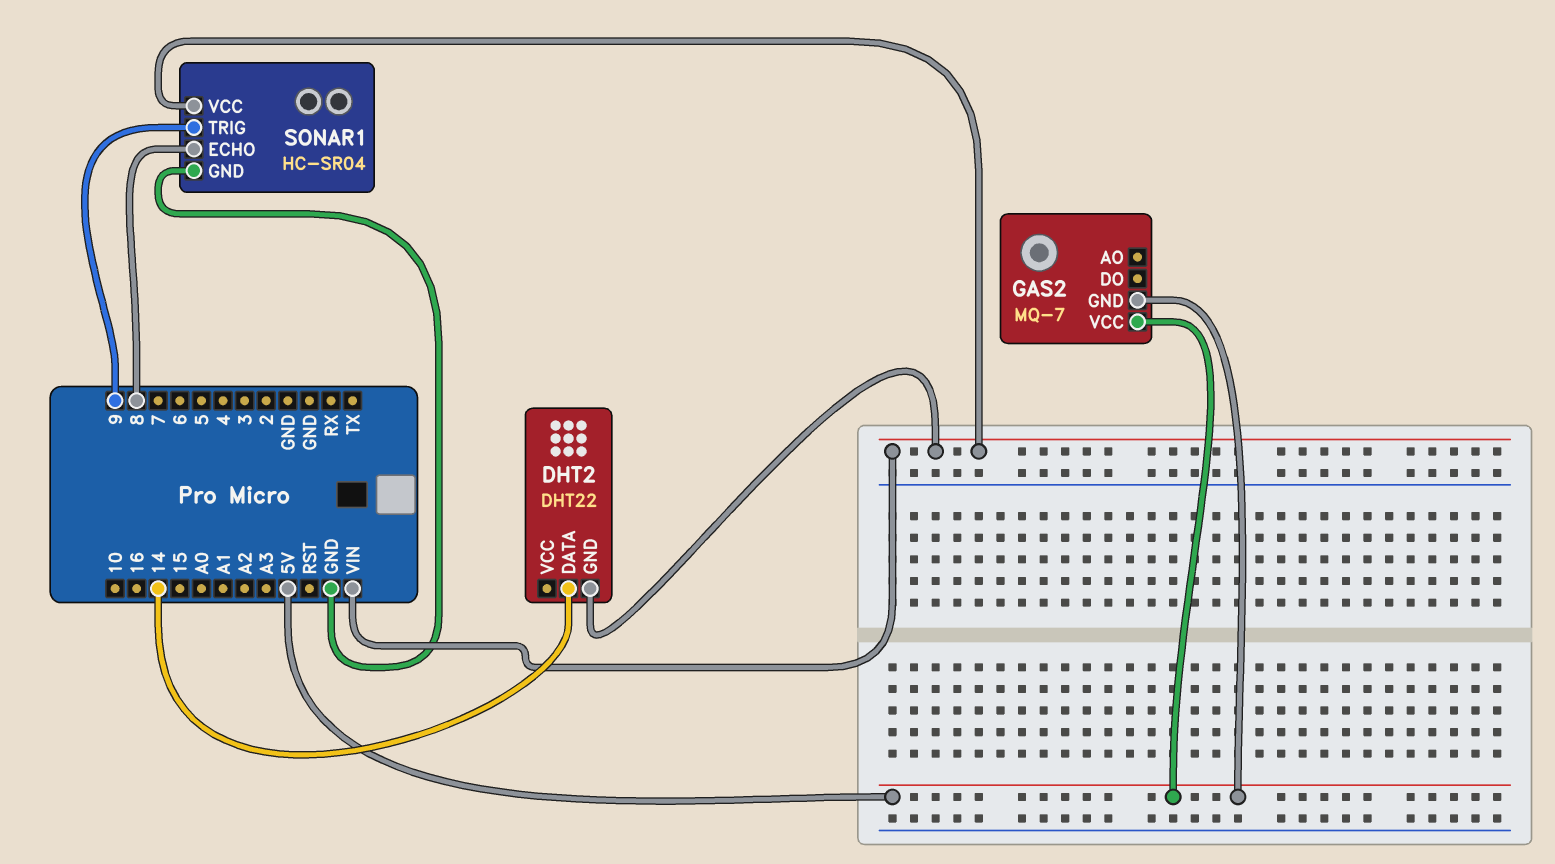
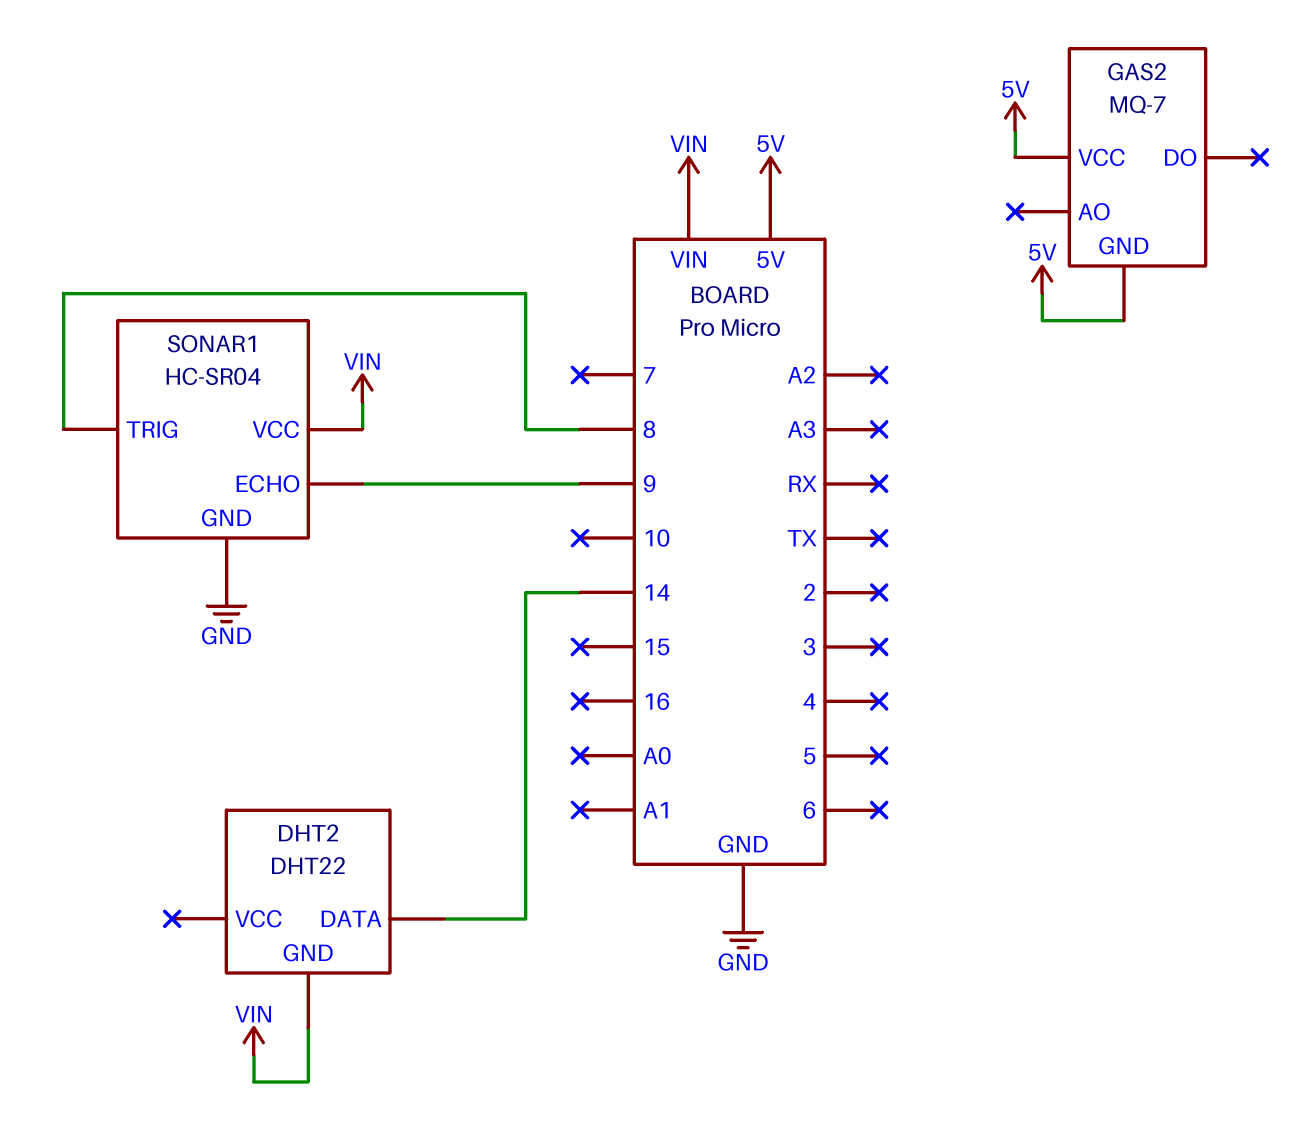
SONAR1 pin ECHO: 8 -> 9
SONAR1 pin TRIG: 9 -> 8

